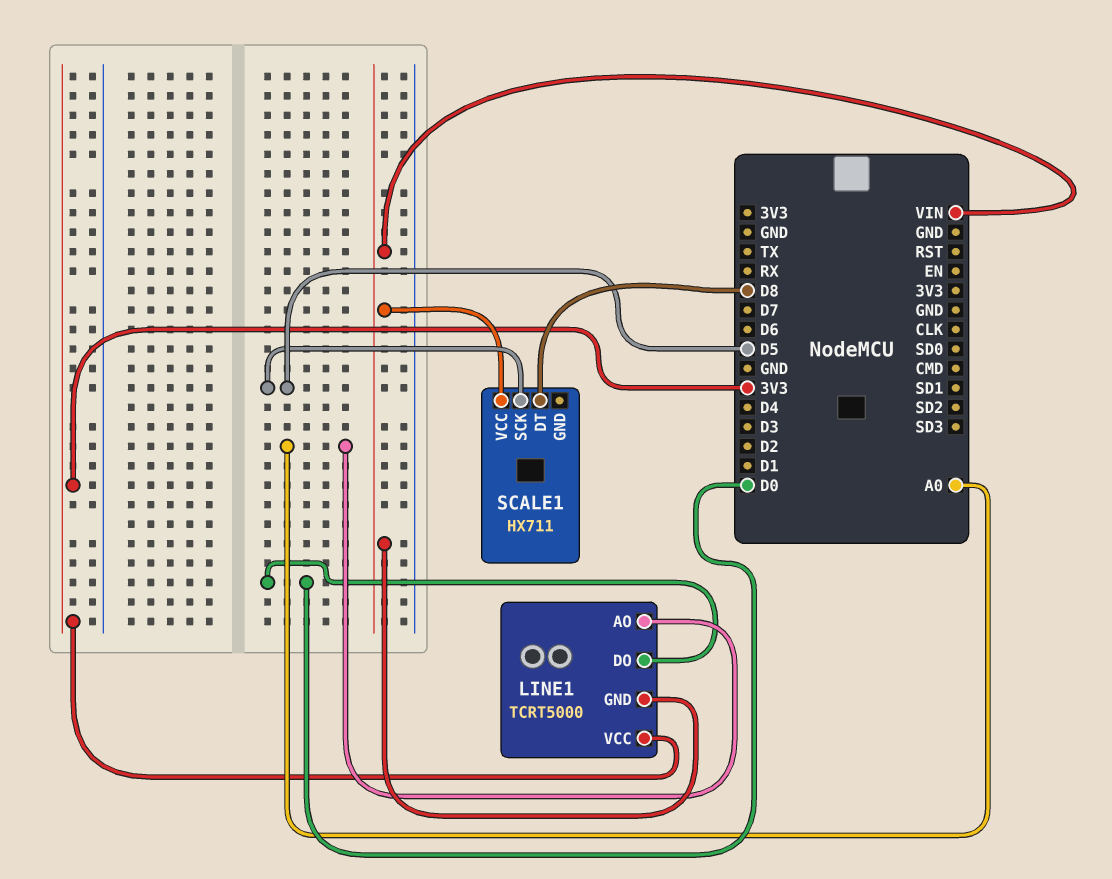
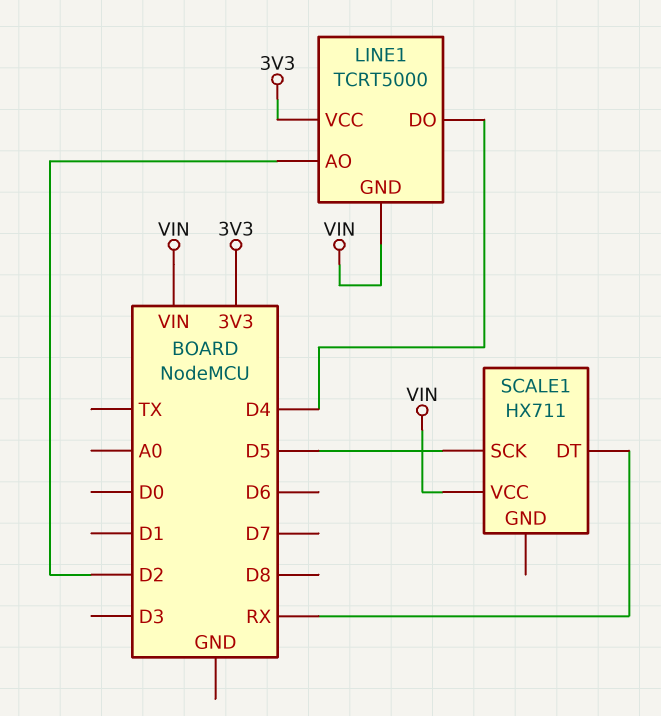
LINE1 pin AO: A0 -> D2
LINE1 pin DO: D0 -> D4
SCALE1 pin DT: D8 -> RX

